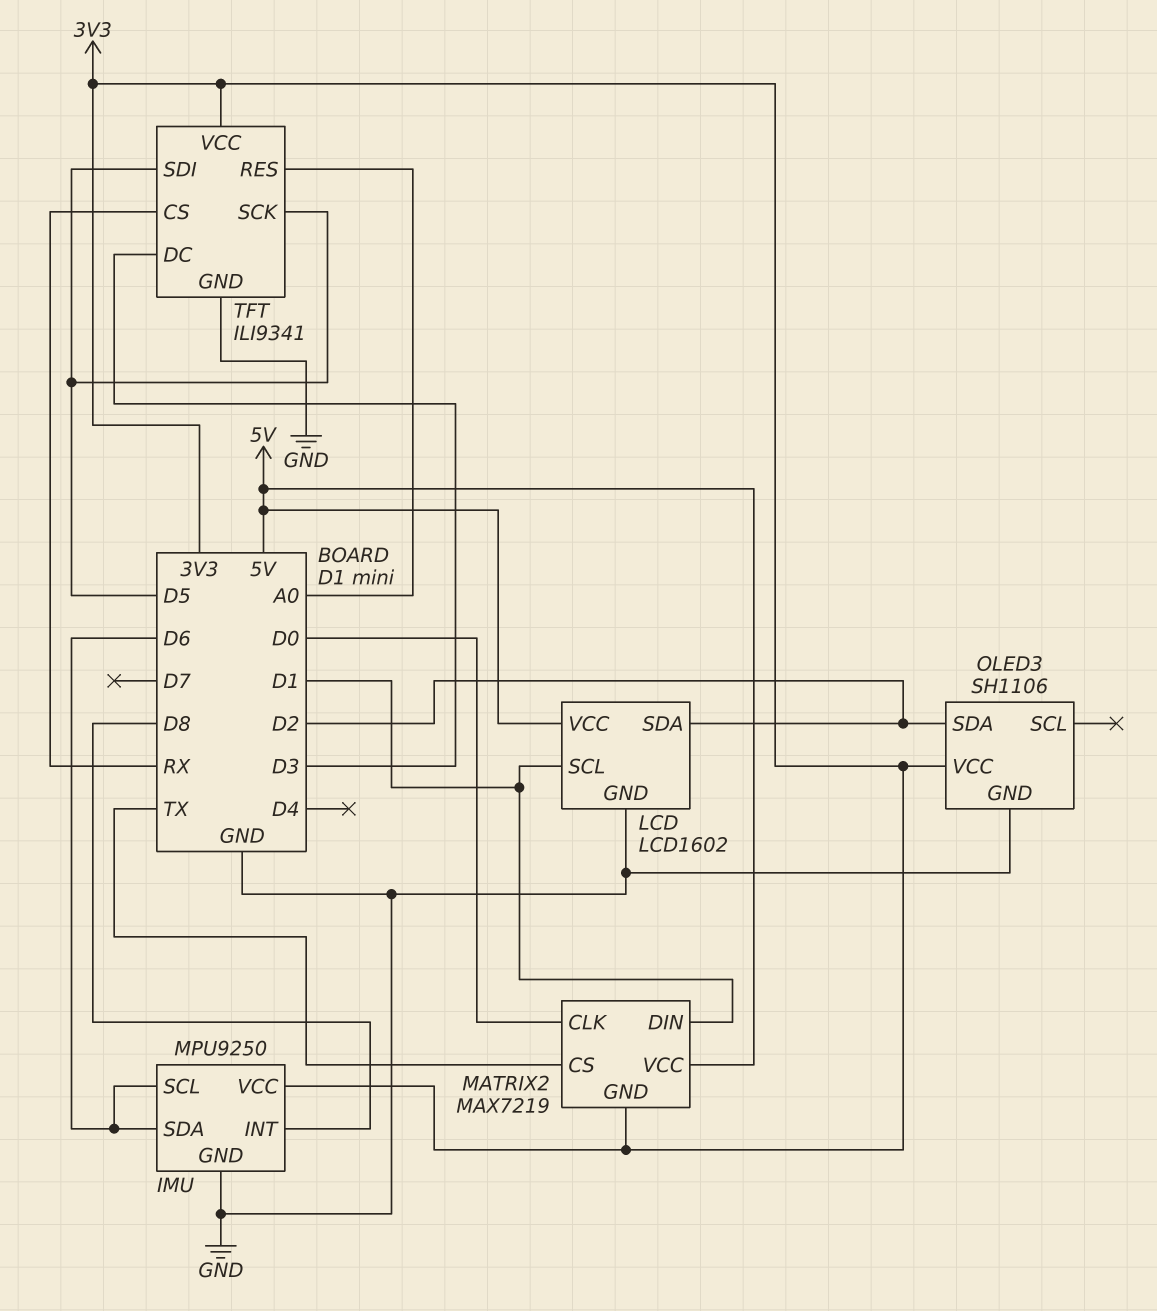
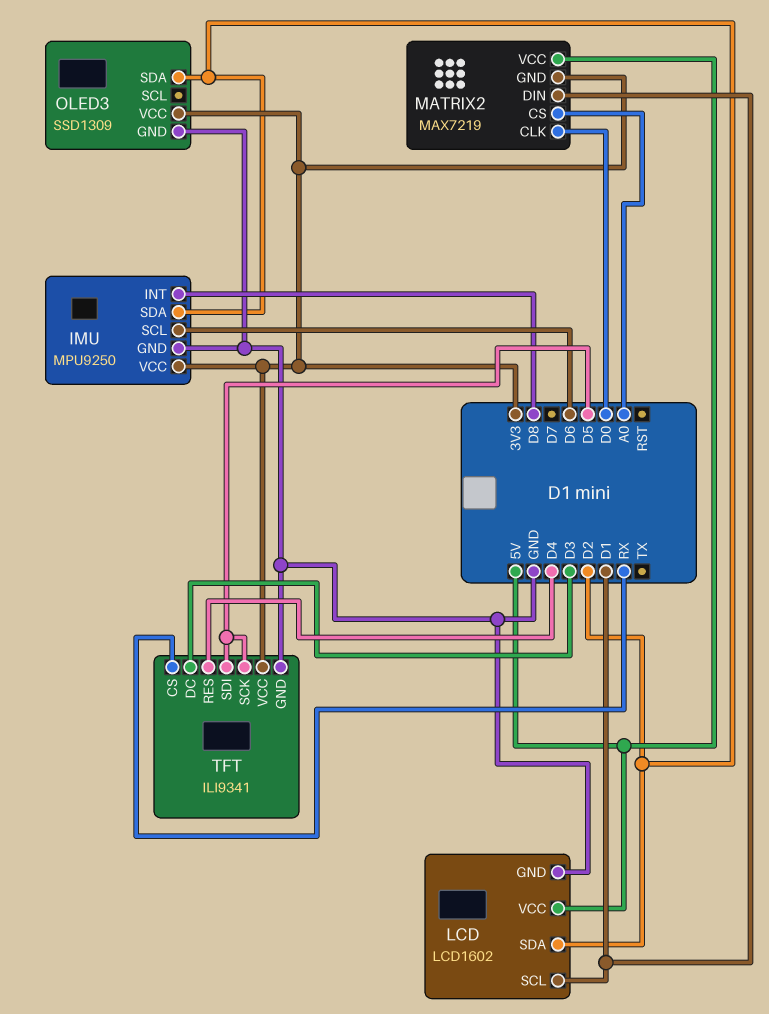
IMU pin SDA: D6 -> D2
MATRIX2 pin CS: TX -> A0
OLED3: SH1106 -> SSD1309
TFT pin RES: A0 -> D4

